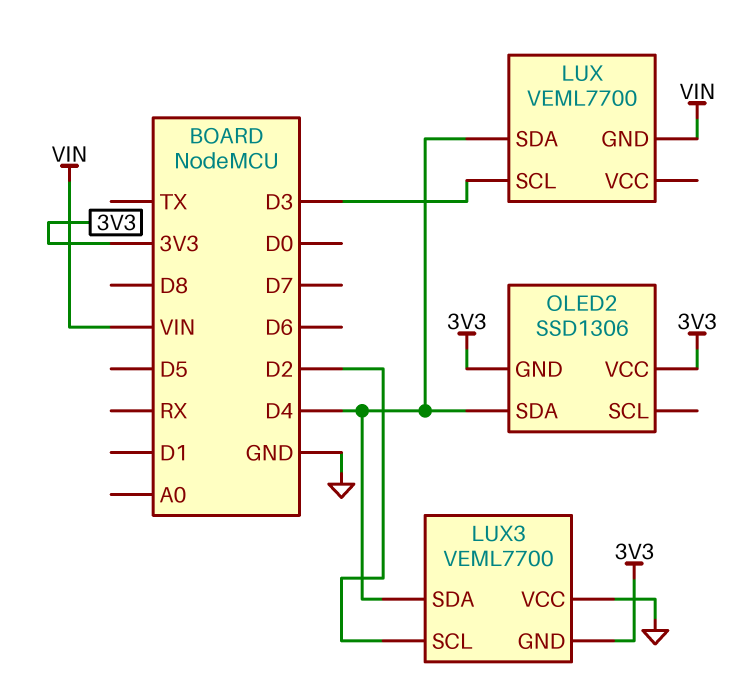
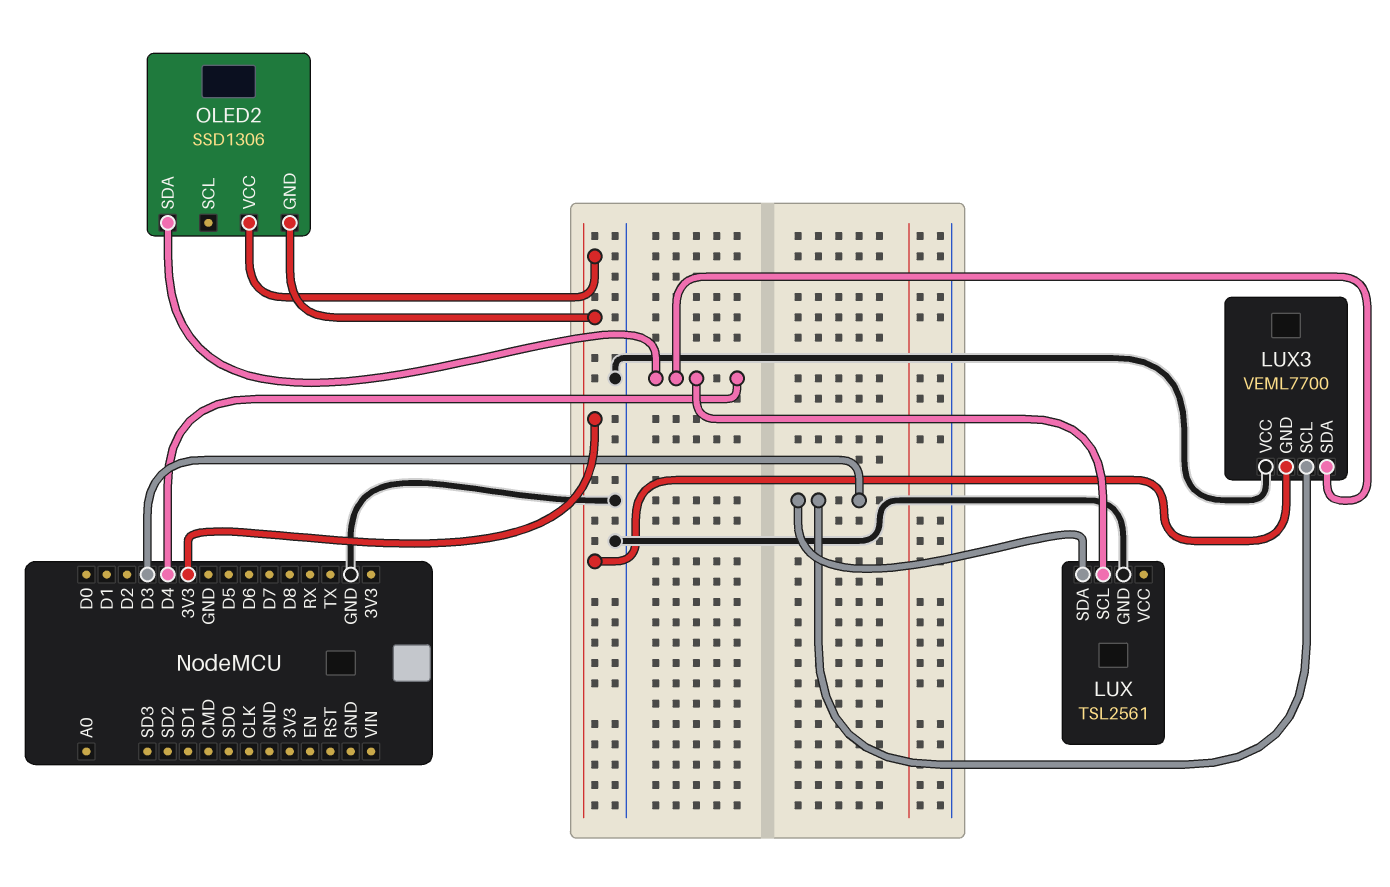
LUX: VEML7700 -> TSL2561
LUX pin GND: VIN -> GND
LUX pin SCL: D3 -> D4
LUX pin SDA: D4 -> D3
LUX3 pin SCL: D2 -> D3

